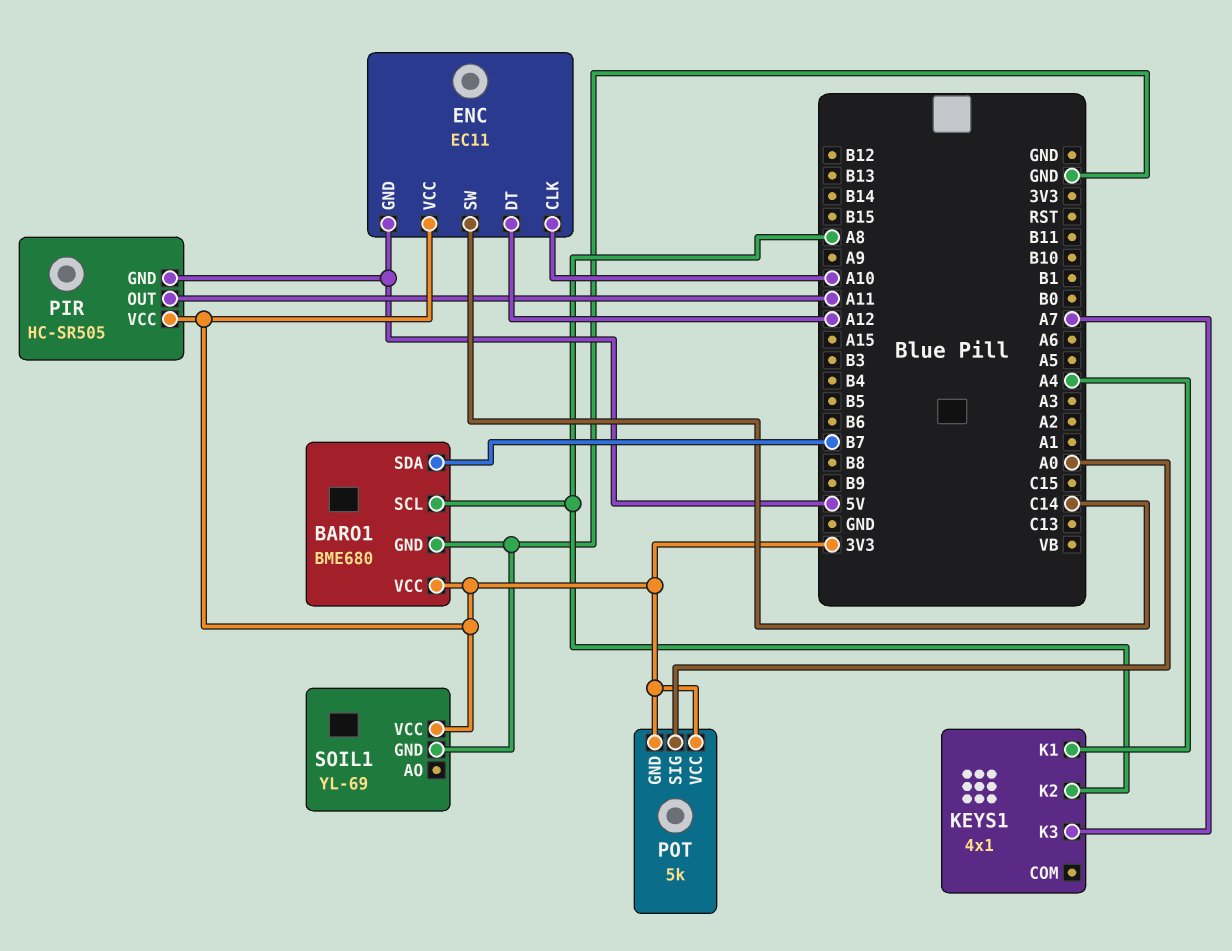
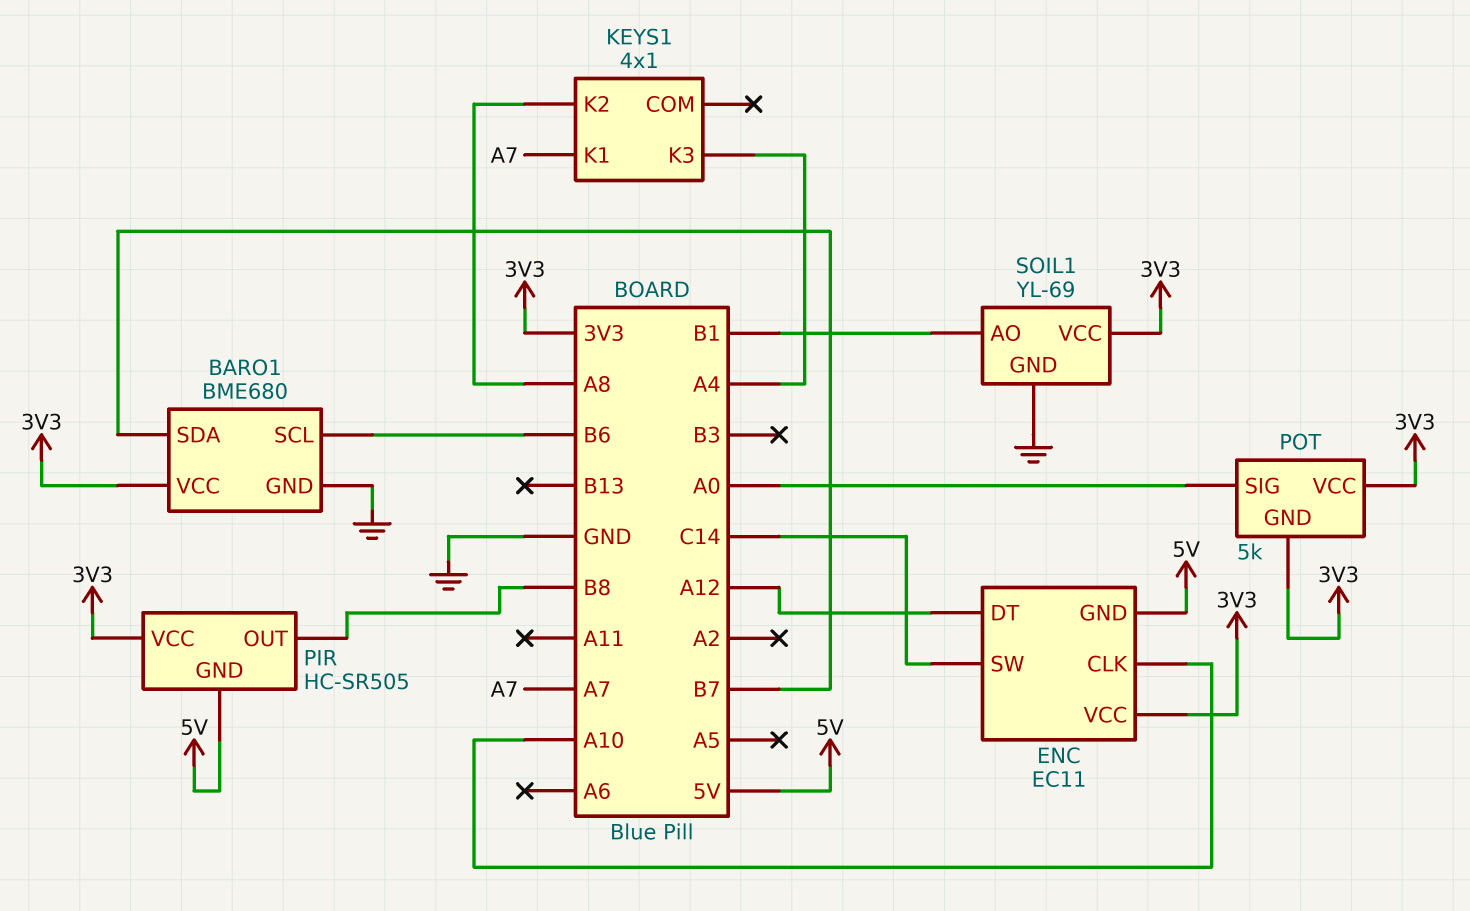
BARO1 pin SCL: A8 -> B6
KEYS1 pin K1: A4 -> A7
KEYS1 pin K3: A7 -> A4
PIR pin OUT: A11 -> B8
SOIL1 pin AO: none -> B1

